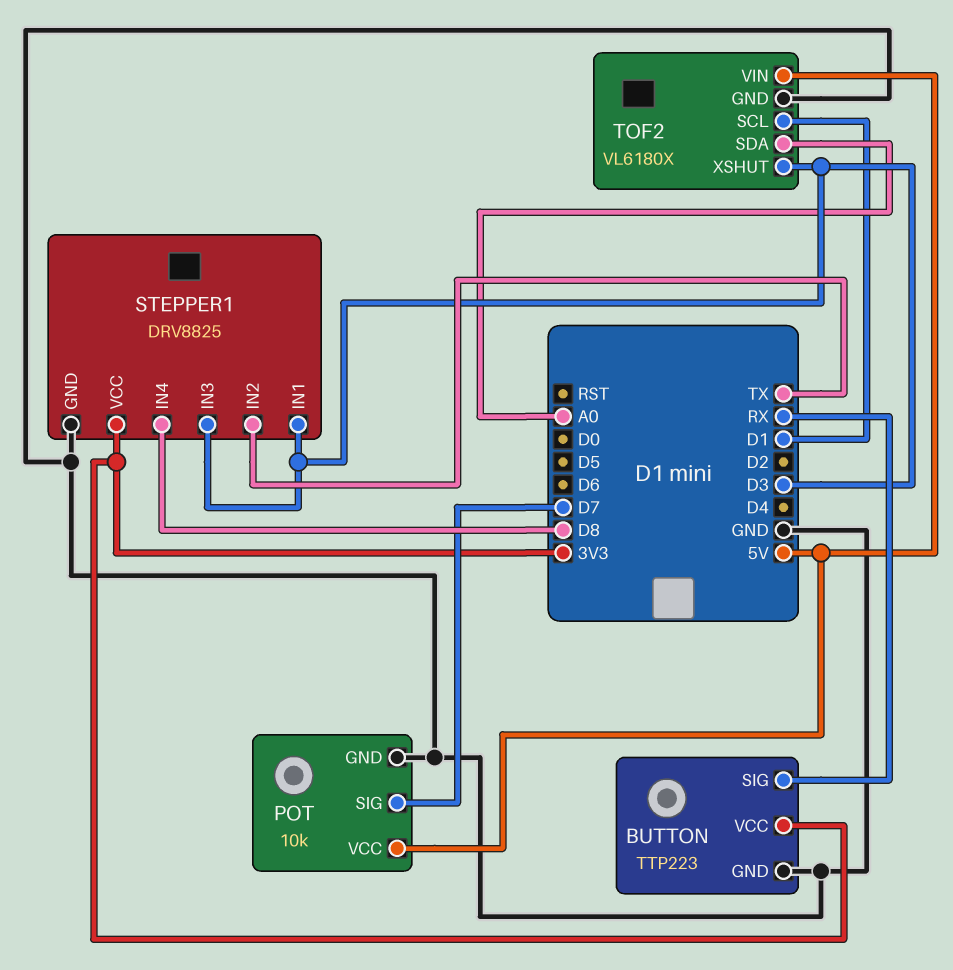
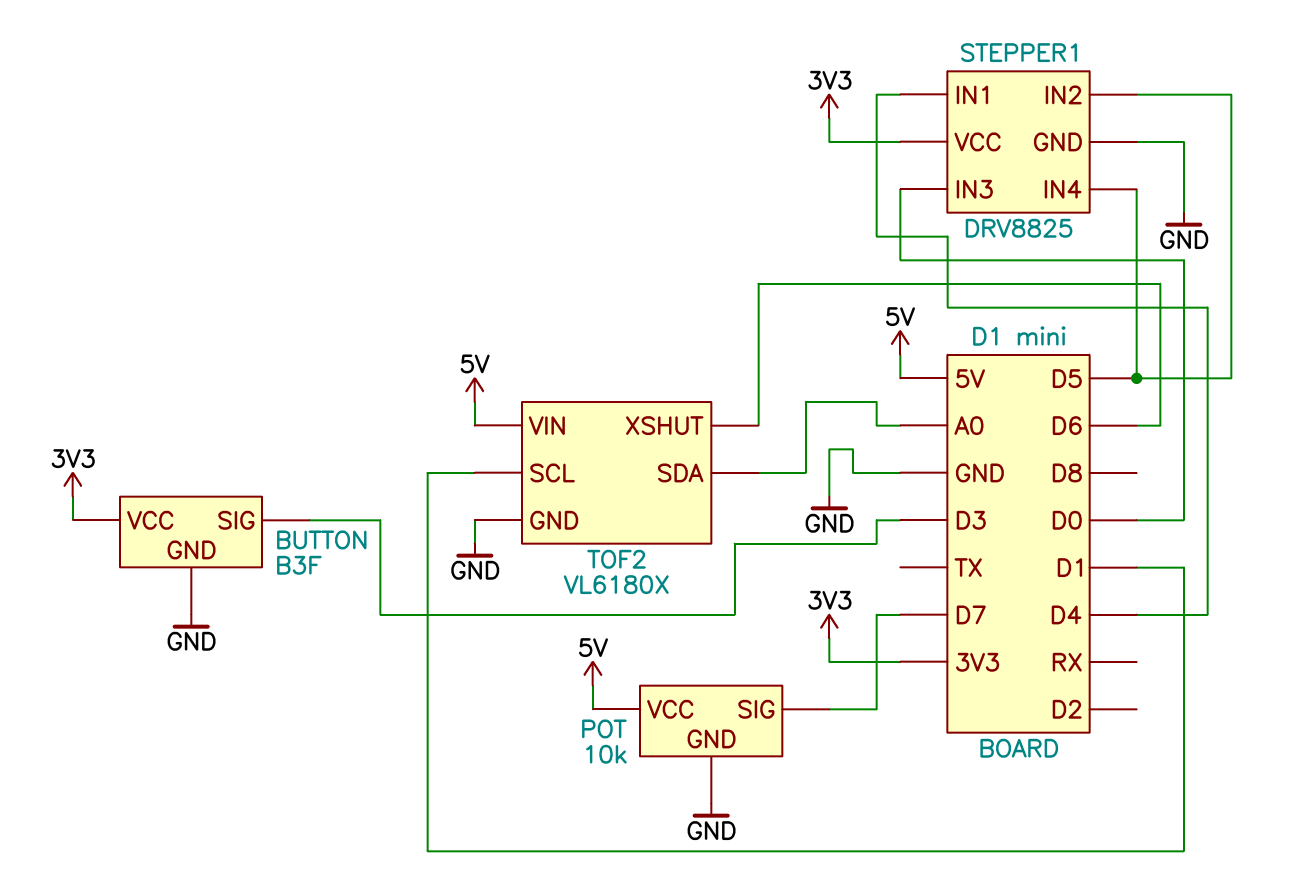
BUTTON: TTP223 -> B3F
BUTTON pin SIG: RX -> D3
STEPPER1 pin IN1: D3 -> D4
STEPPER1 pin IN2: TX -> D5
STEPPER1 pin IN3: D3 -> D0
STEPPER1 pin IN4: D8 -> D5
TOF2 pin XSHUT: D3 -> D6

